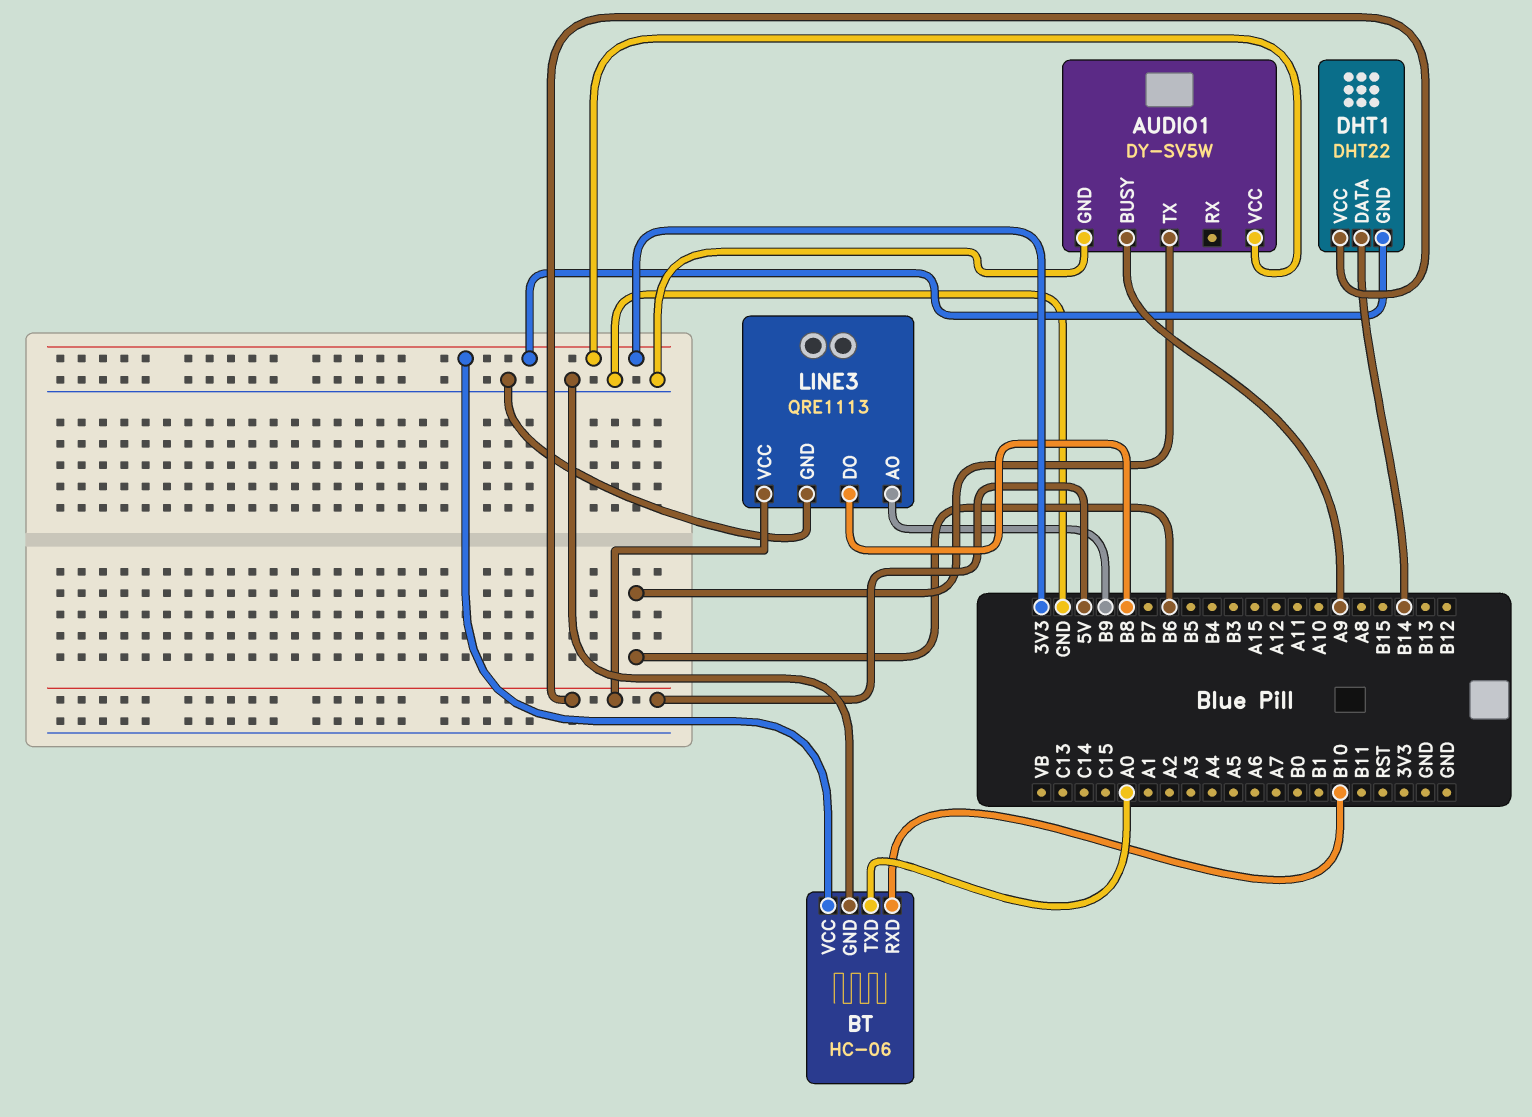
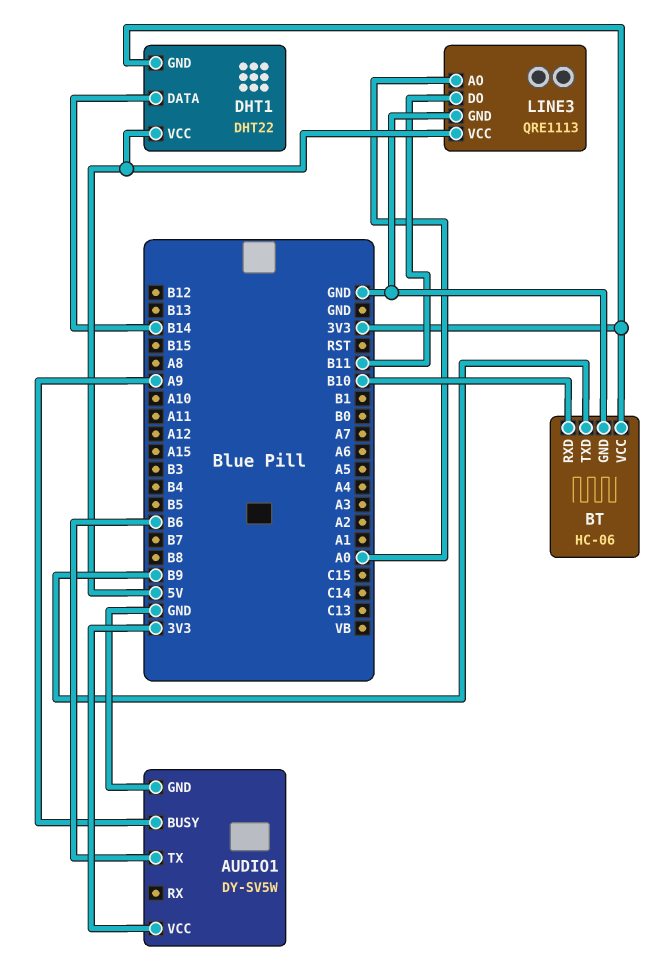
BT pin TXD: A0 -> B9
LINE3 pin AO: B9 -> A0
LINE3 pin DO: B8 -> B11

